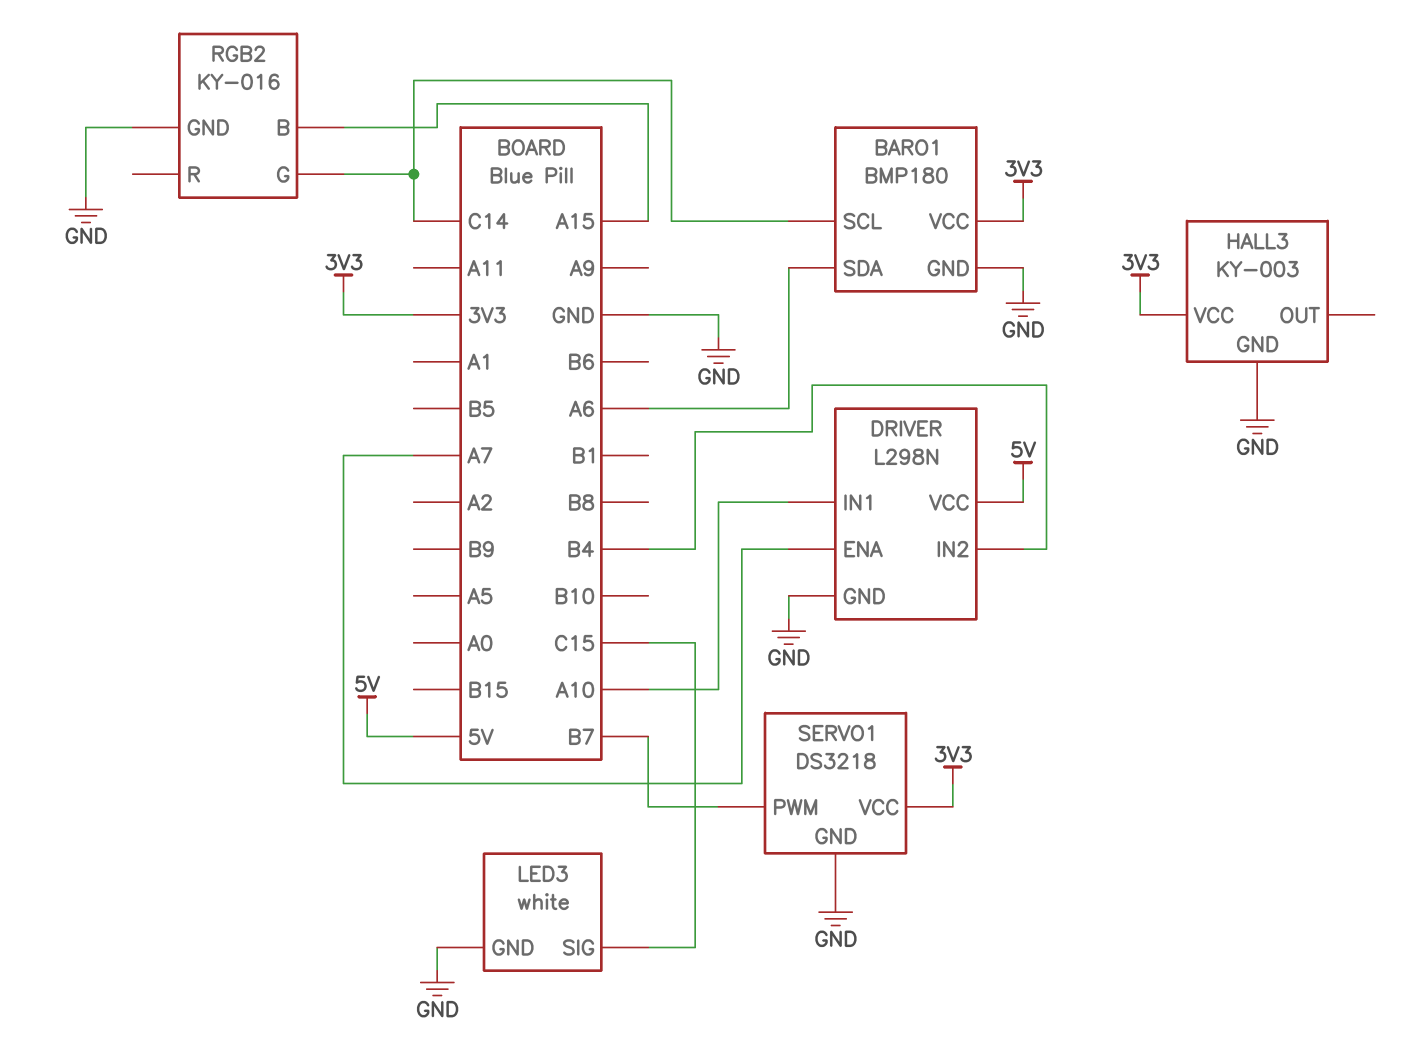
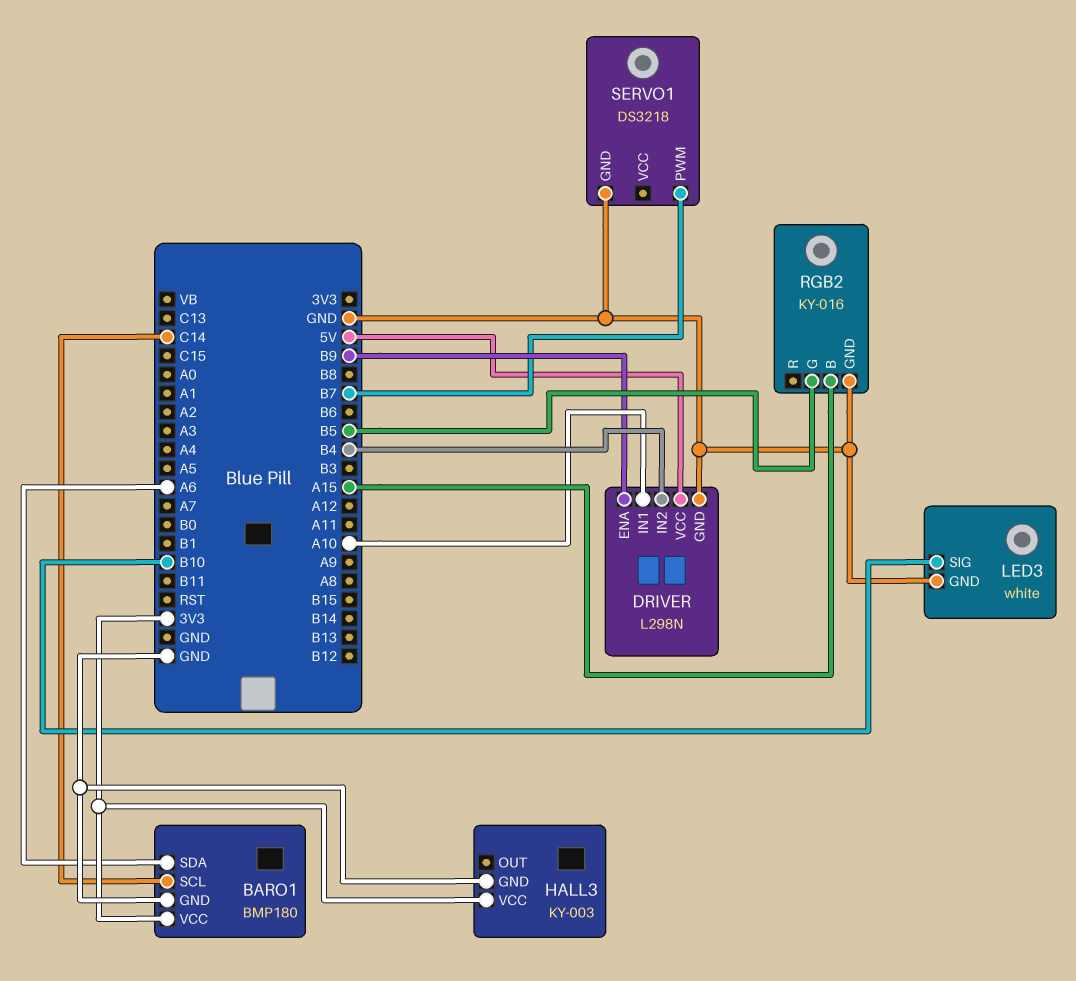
DRIVER pin ENA: A7 -> B9
LED3 pin SIG: C15 -> B10
RGB2 pin G: C14 -> B5
SERVO1 pin VCC: 3V3 -> none

